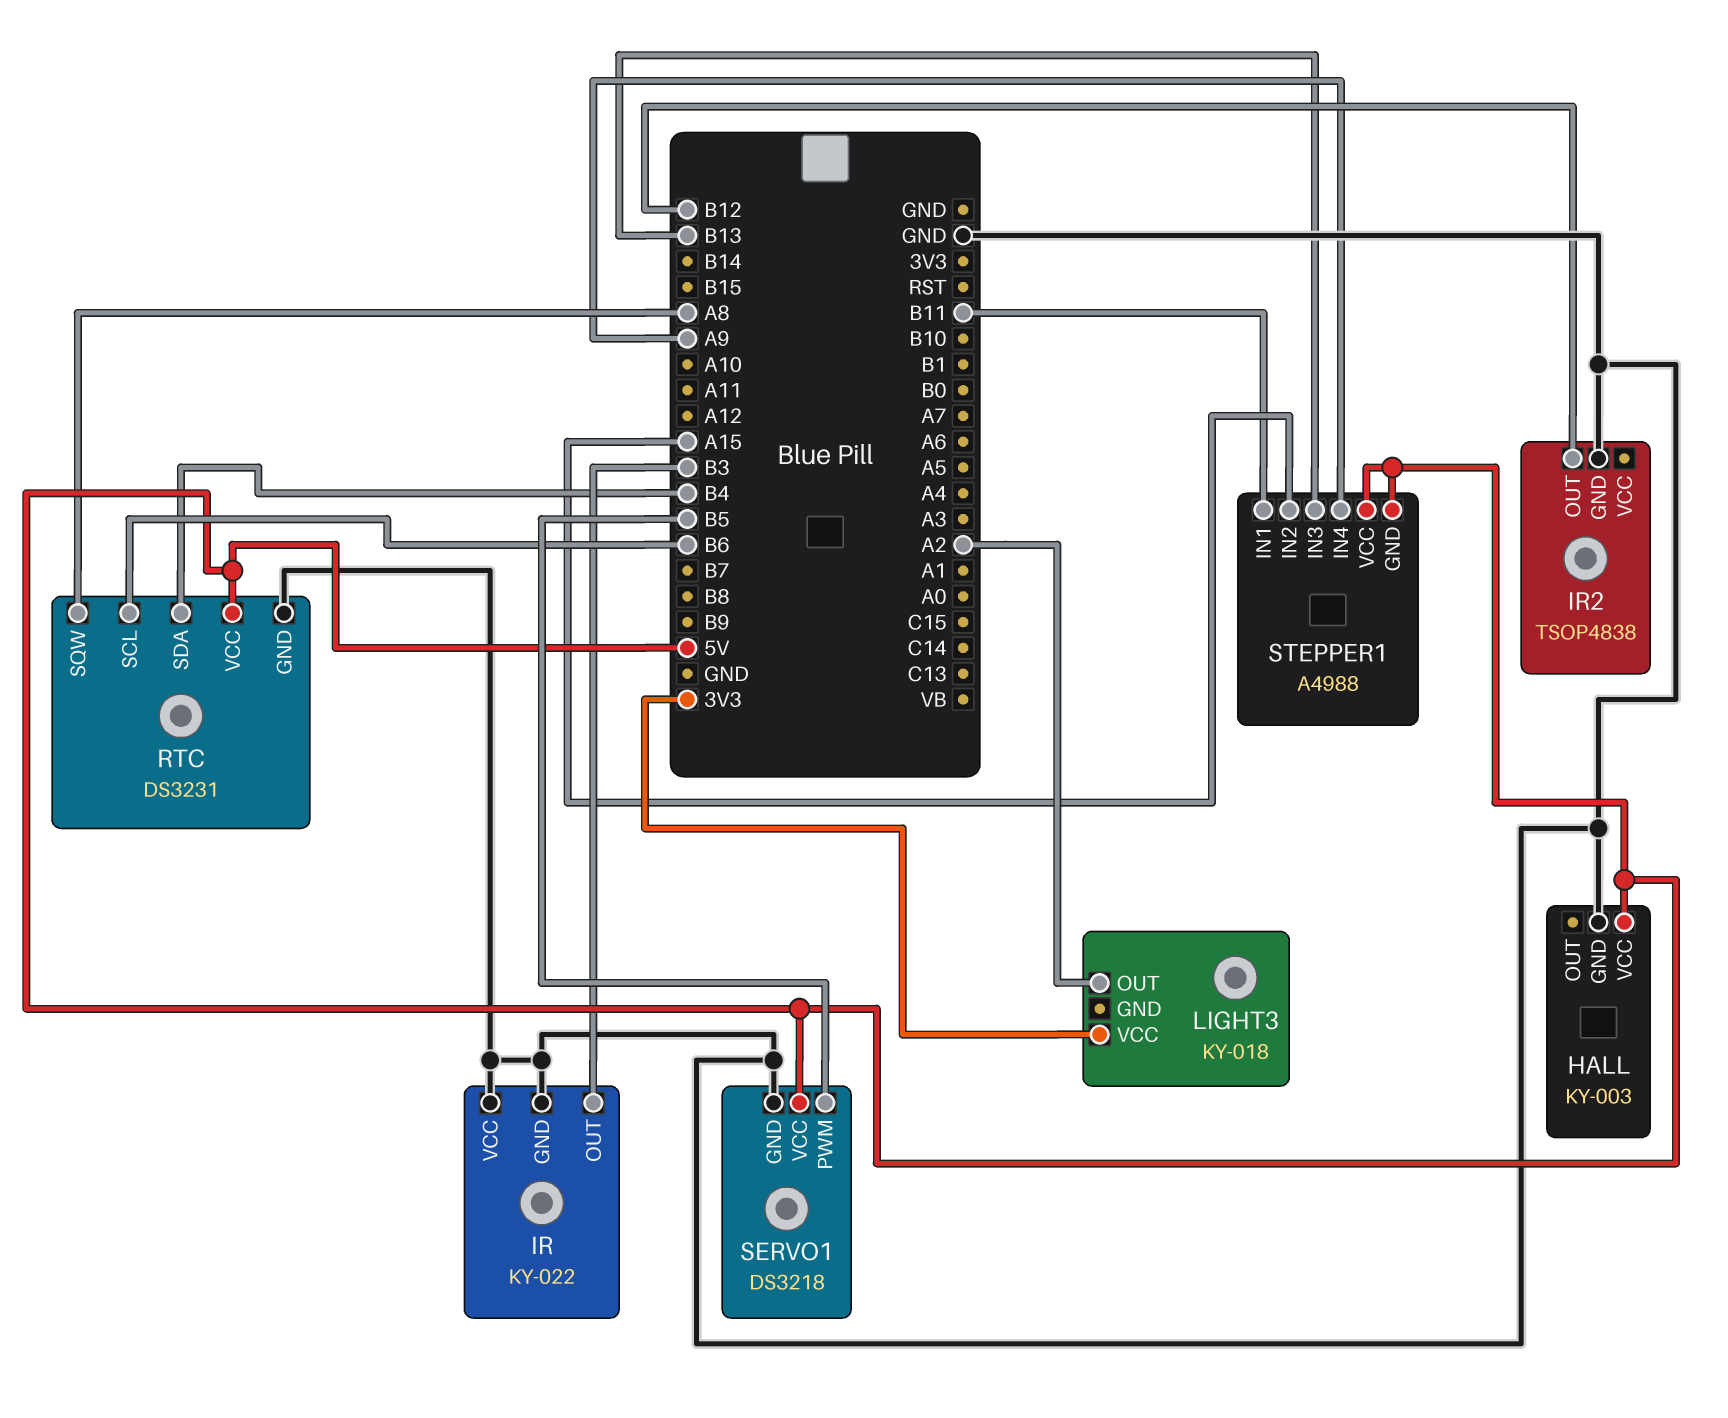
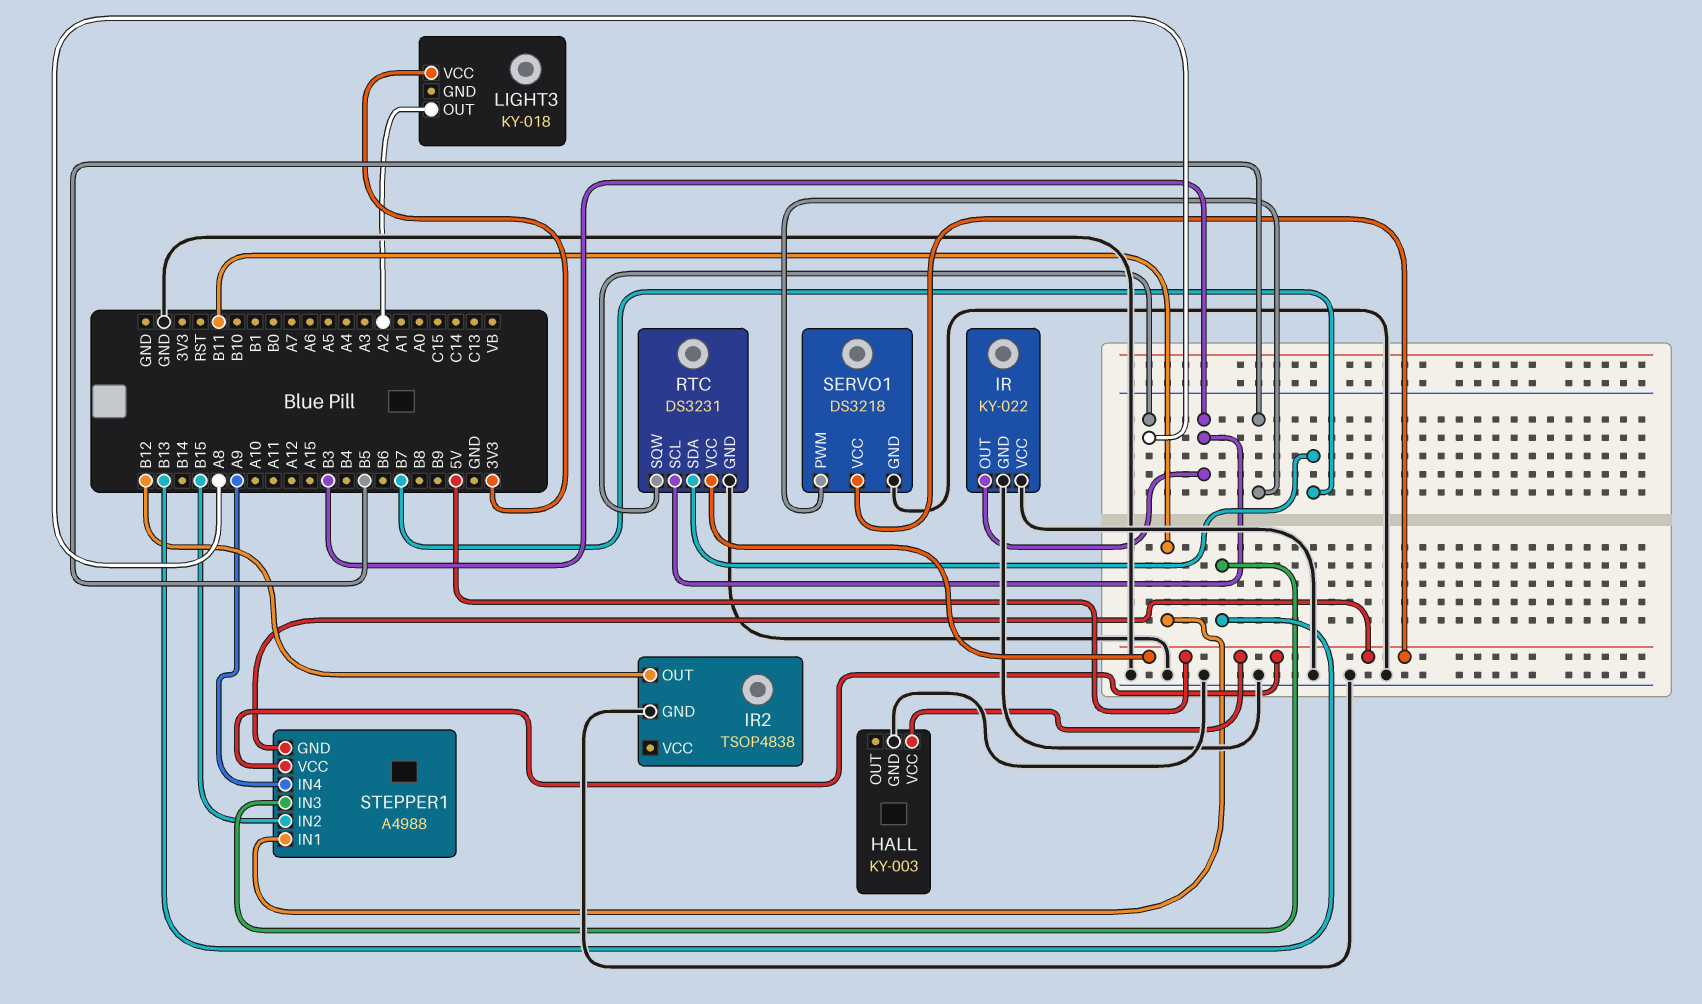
RTC pin SCL: B6 -> B3
RTC pin SDA: B4 -> B7
STEPPER1 pin IN2: A15 -> B15

